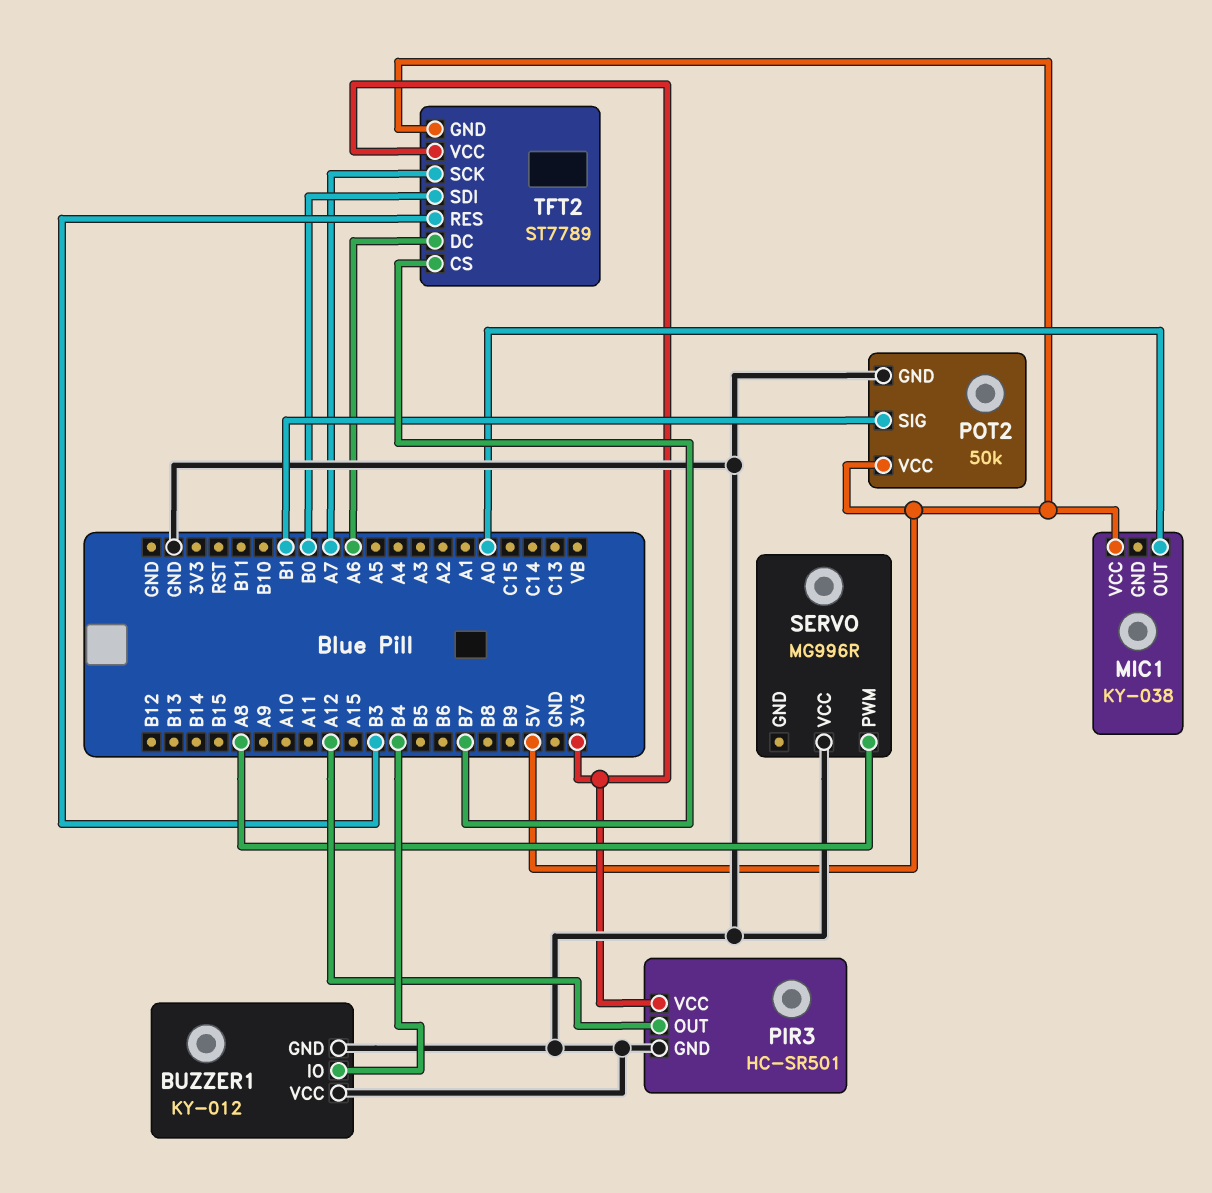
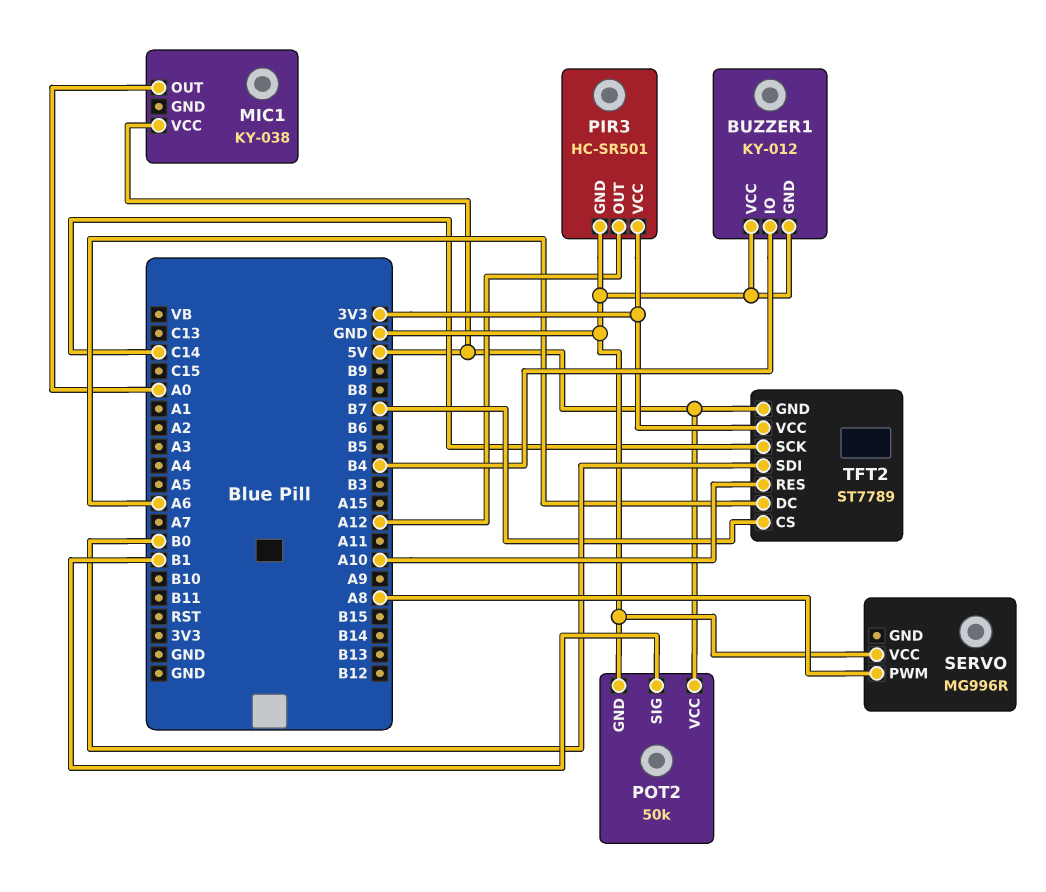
TFT2 pin RES: B3 -> A10
TFT2 pin SCK: A7 -> C14

